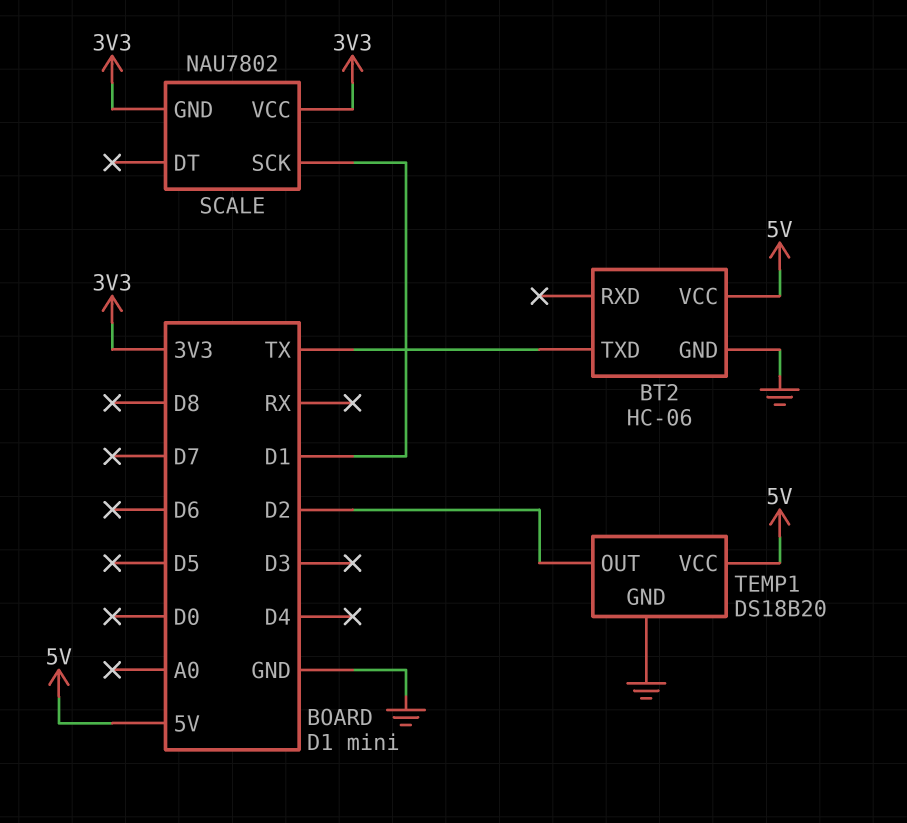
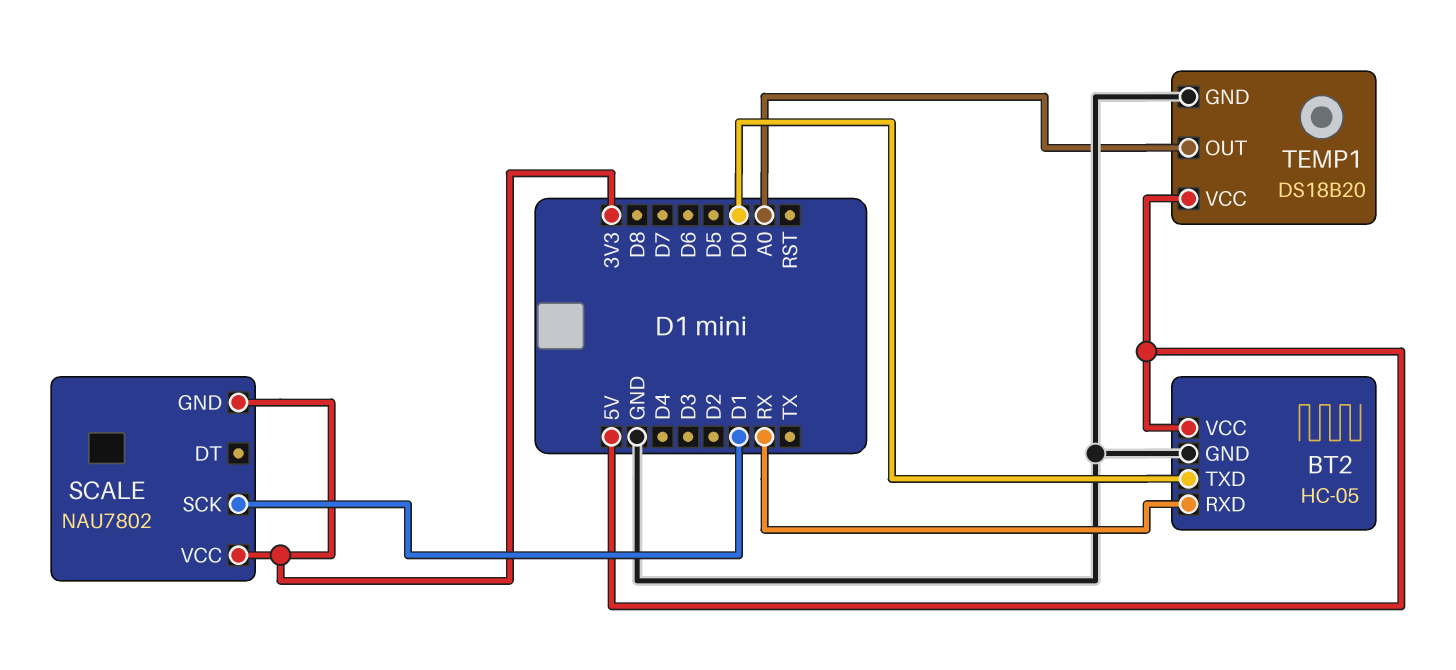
BT2: HC-06 -> HC-05
BT2 pin RXD: none -> RX
BT2 pin TXD: TX -> D0
TEMP1 pin OUT: D2 -> A0

